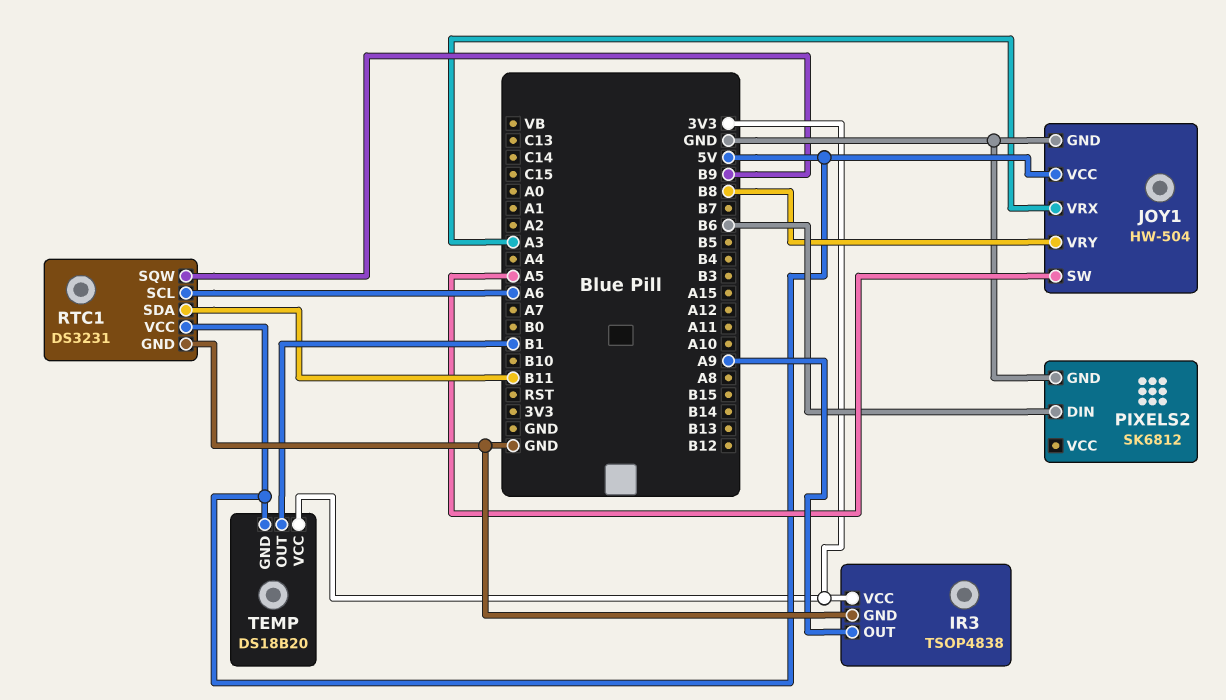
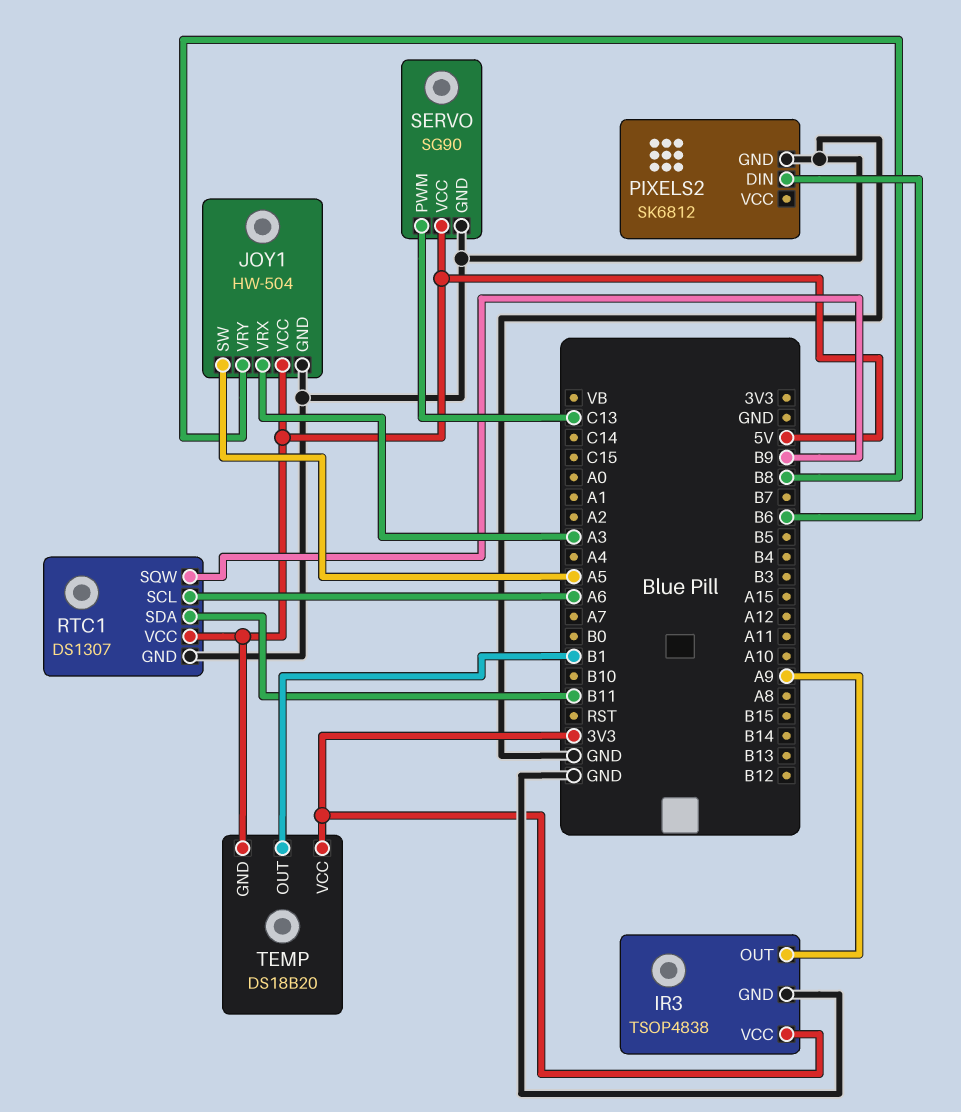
RTC1: DS3231 -> DS1307
SERVO: none -> SG90
SERVO pin GND: none -> GND
SERVO pin PWM: none -> C13
SERVO pin VCC: none -> 5V

